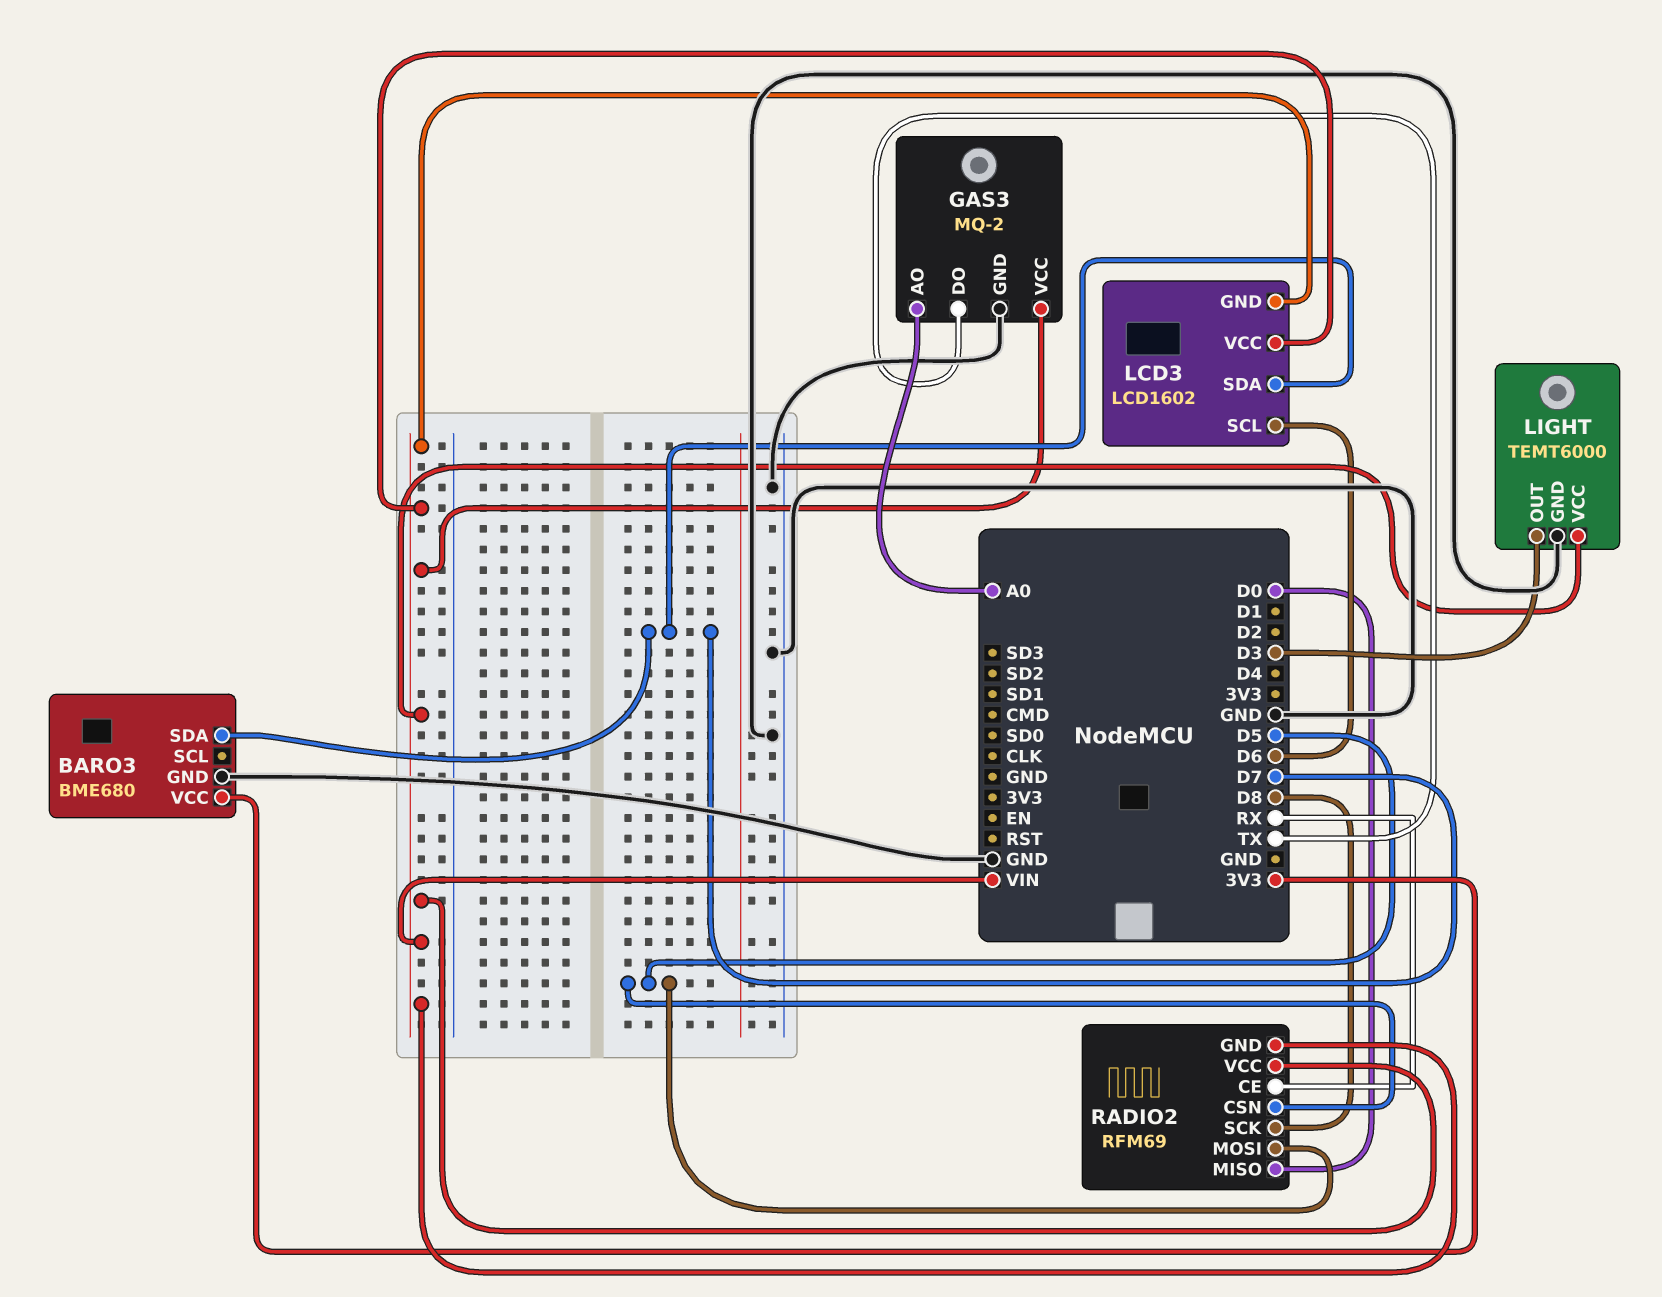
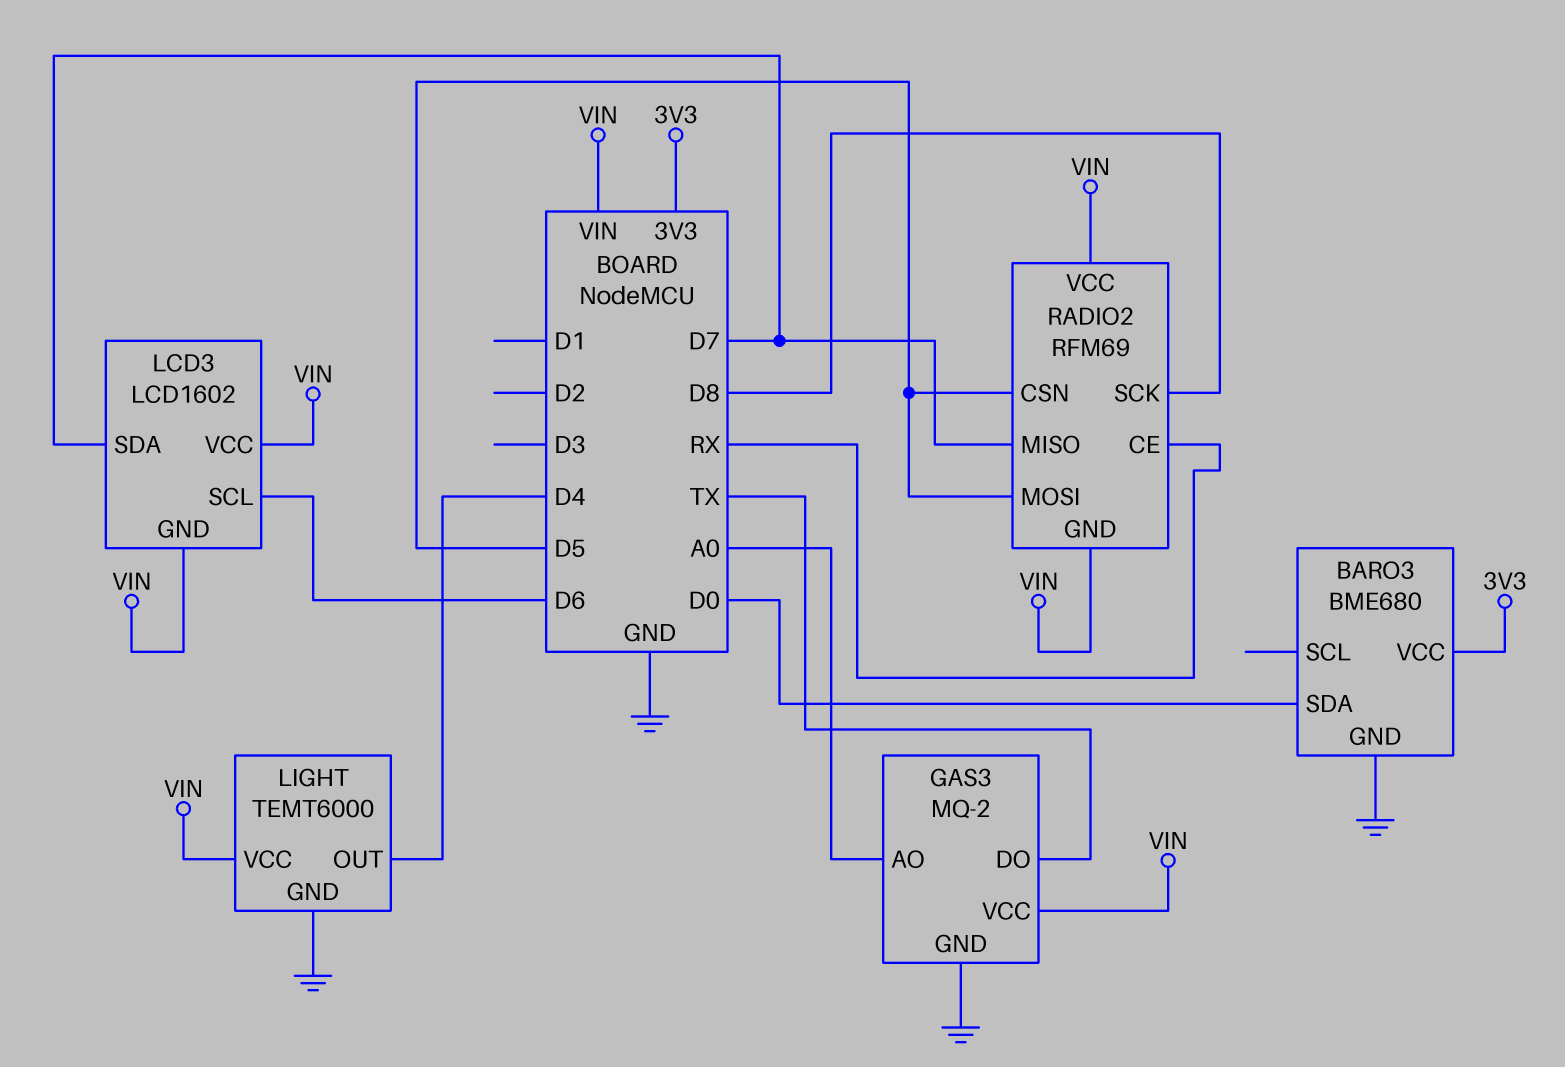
BARO3 pin SDA: D7 -> D0
LIGHT pin OUT: D3 -> D4
RADIO2 pin MISO: D0 -> D7

